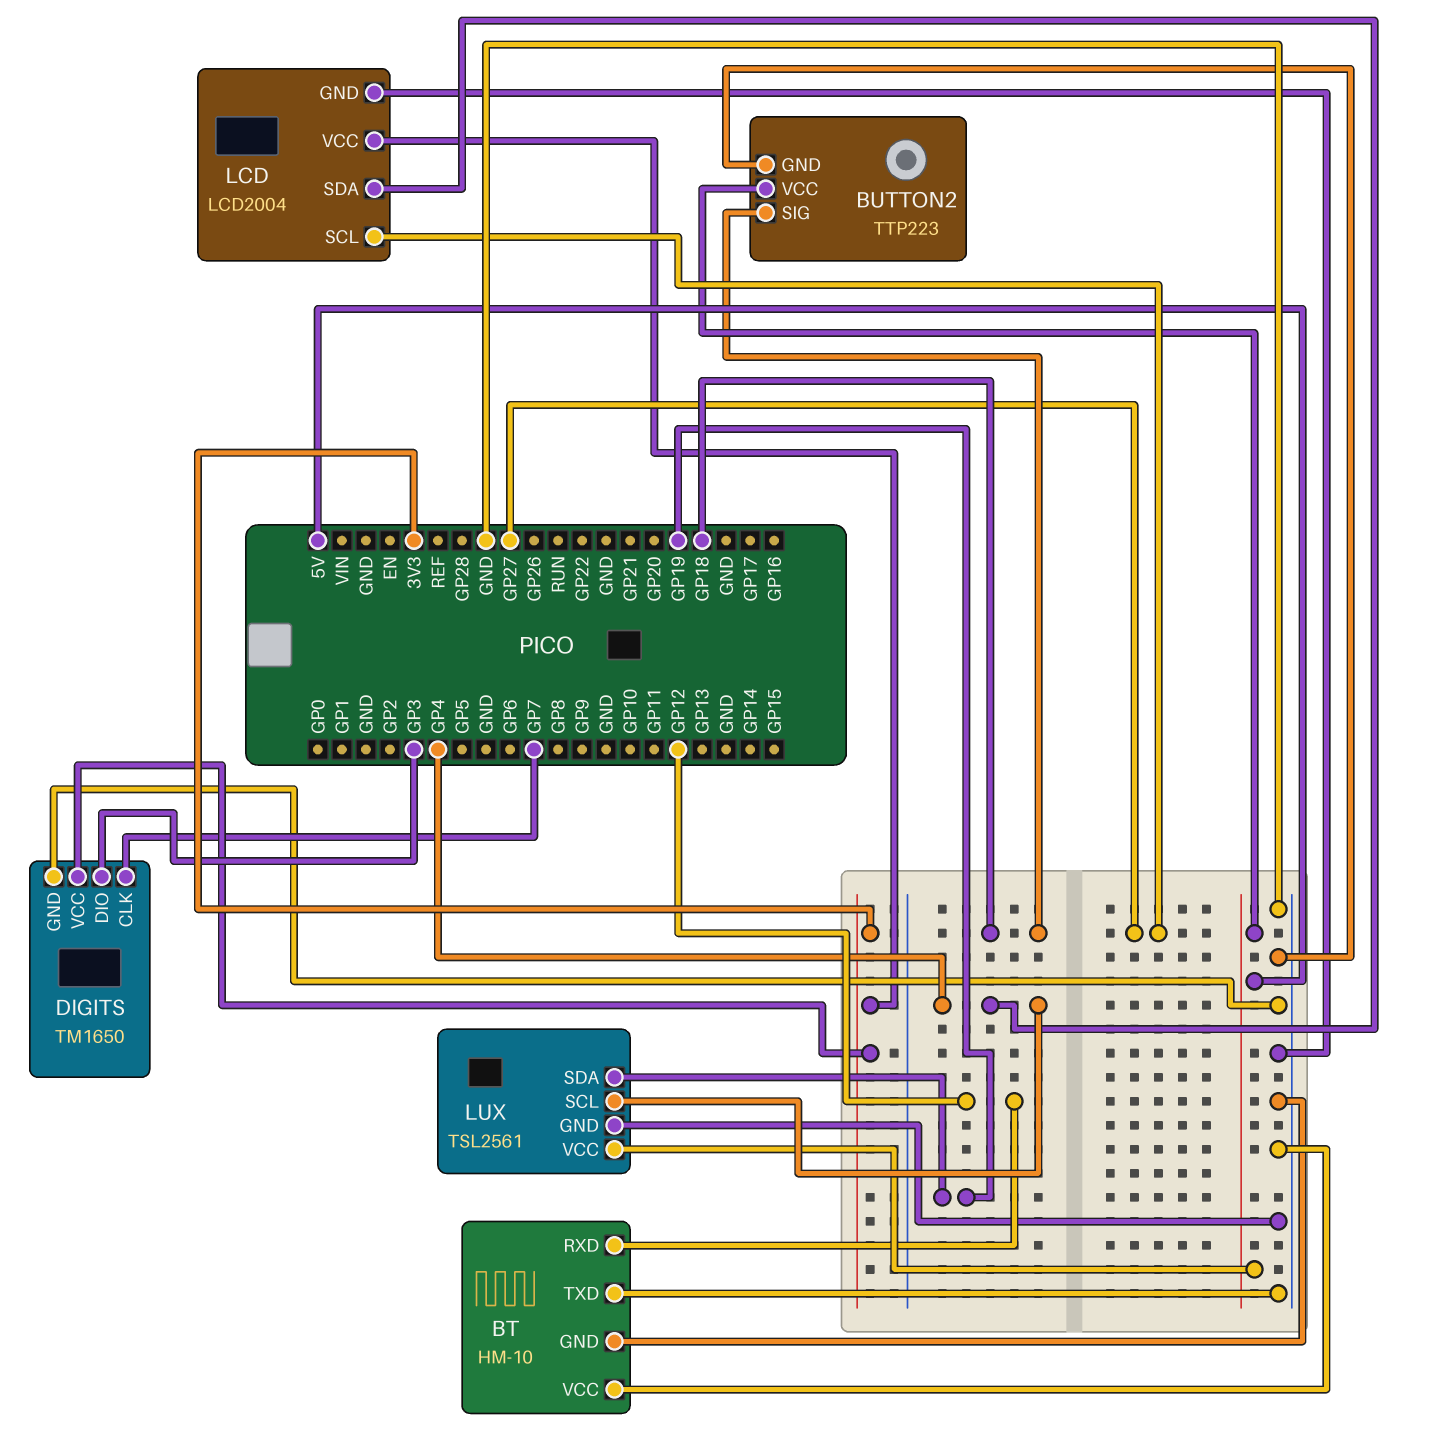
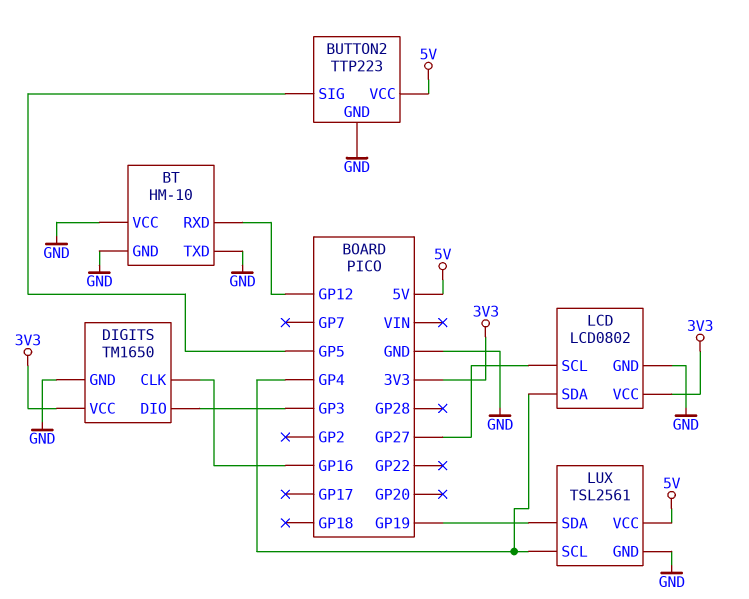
BUTTON2 pin SIG: GP18 -> GP5
DIGITS pin CLK: GP7 -> GP16
LCD: LCD2004 -> LCD0802

